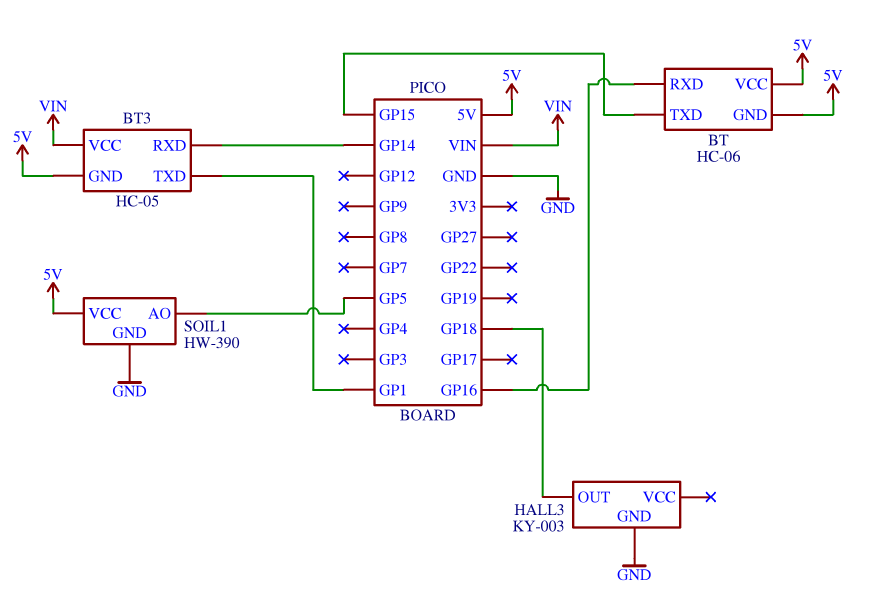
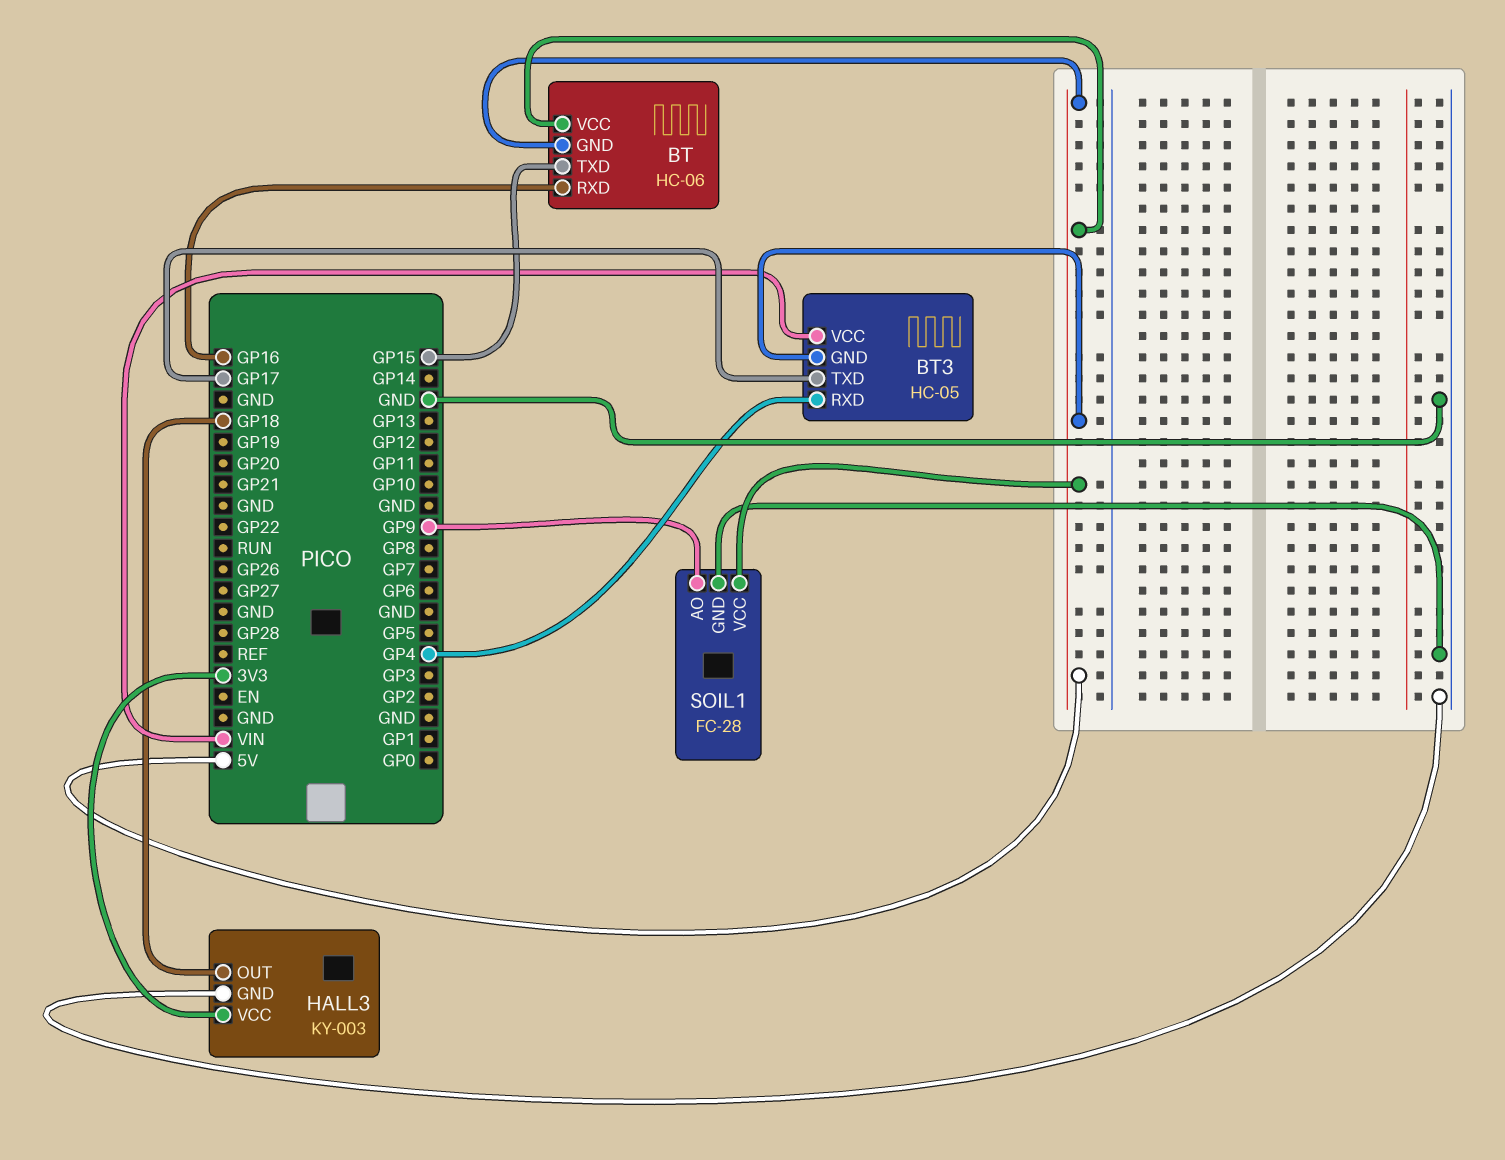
BT3 pin RXD: GP14 -> GP4
BT3 pin TXD: GP1 -> GP17
HALL3 pin VCC: none -> 3V3
SOIL1: HW-390 -> FC-28
SOIL1 pin AO: GP5 -> GP9

